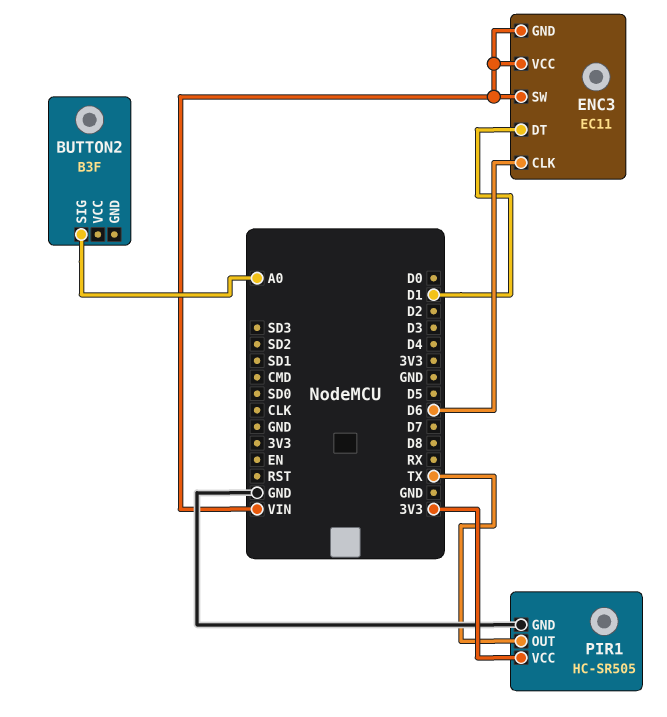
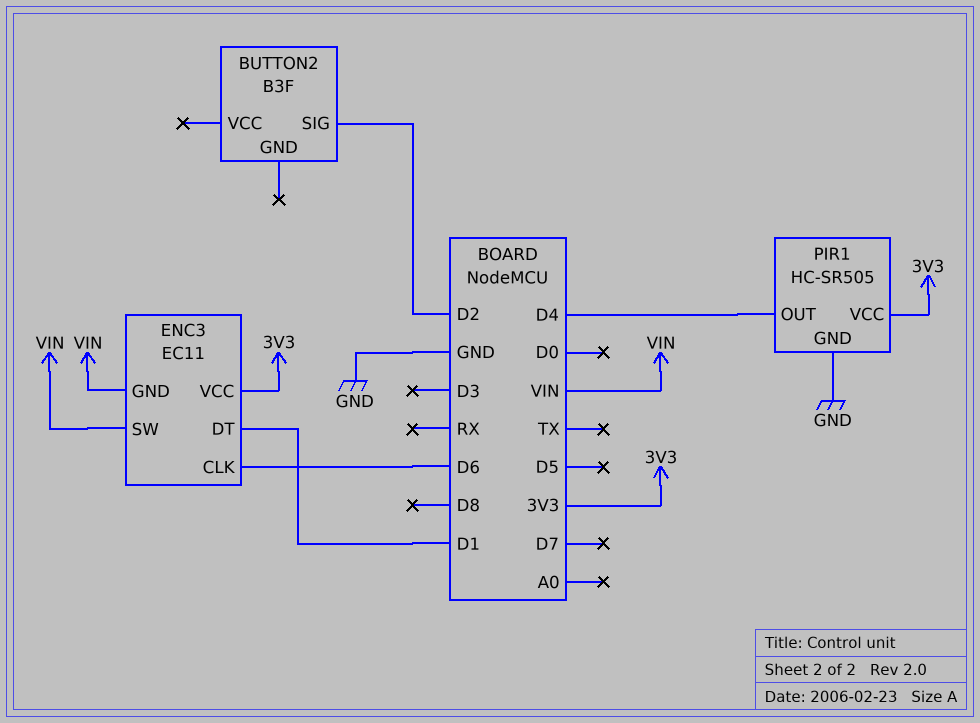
BUTTON2 pin SIG: A0 -> D2
ENC3 pin VCC: VIN -> 3V3
PIR1 pin OUT: TX -> D4

